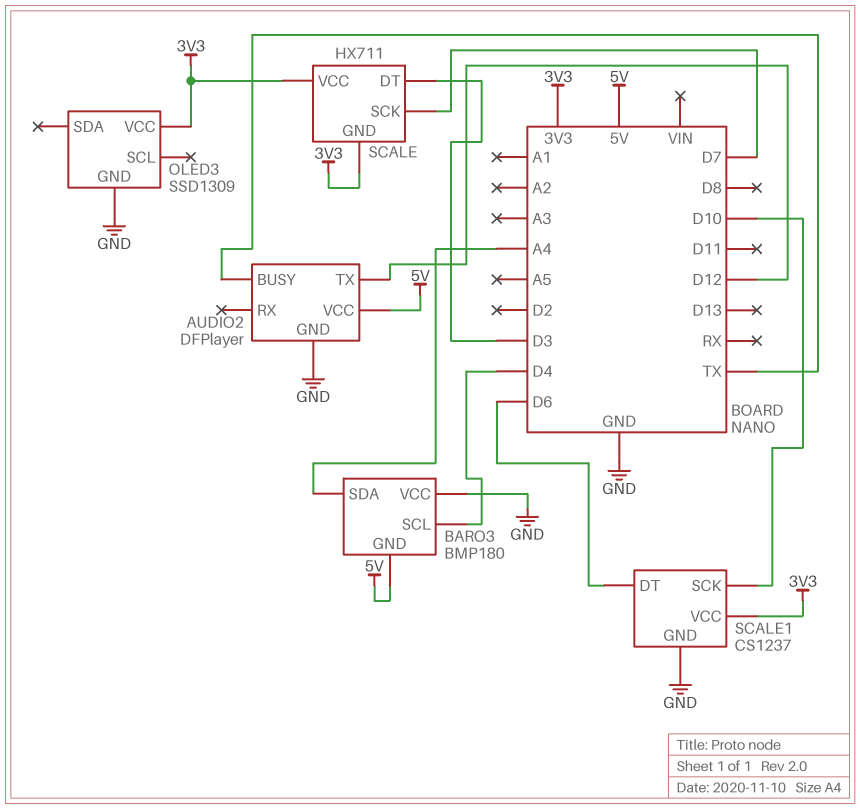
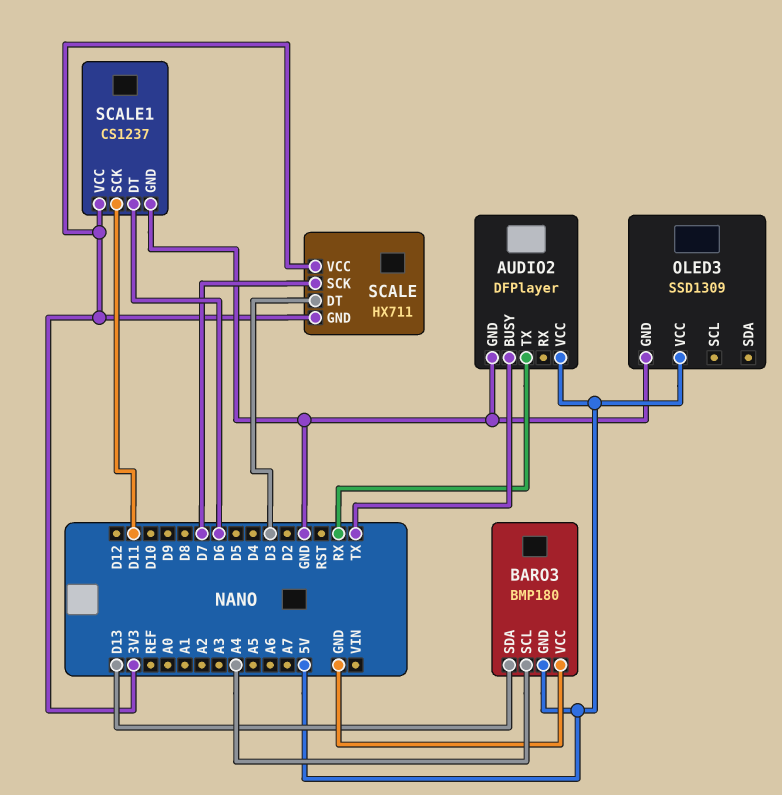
AUDIO2 pin TX: D12 -> RX
BARO3 pin SCL: D4 -> A4
BARO3 pin SDA: A4 -> D13
OLED3 pin VCC: 3V3 -> 5V
SCALE1 pin SCK: D10 -> D11

